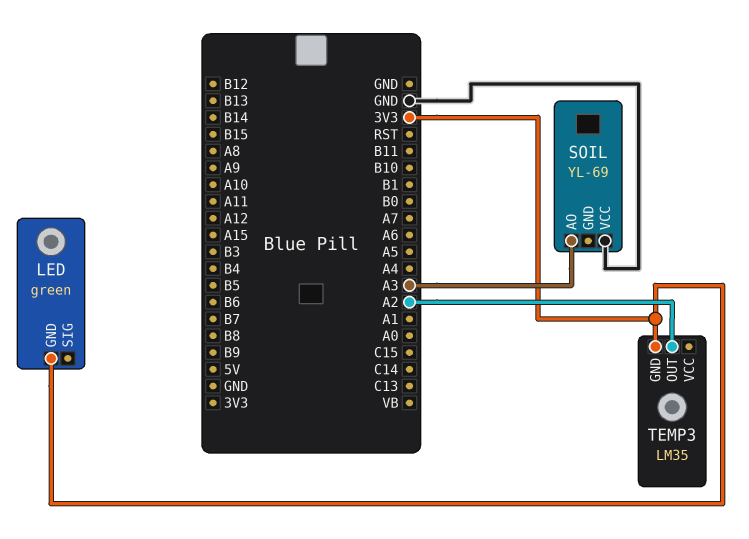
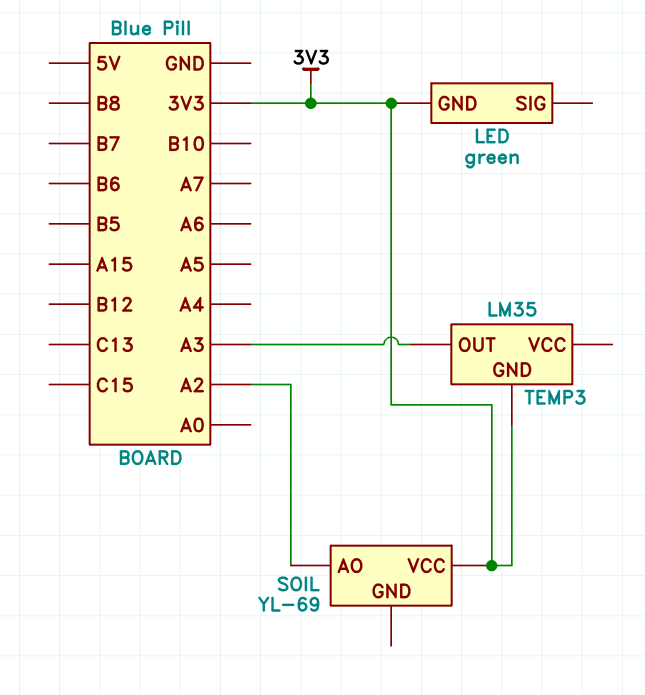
SOIL pin AO: A3 -> A2
SOIL pin VCC: GND -> 3V3
TEMP3 pin OUT: A2 -> A3

